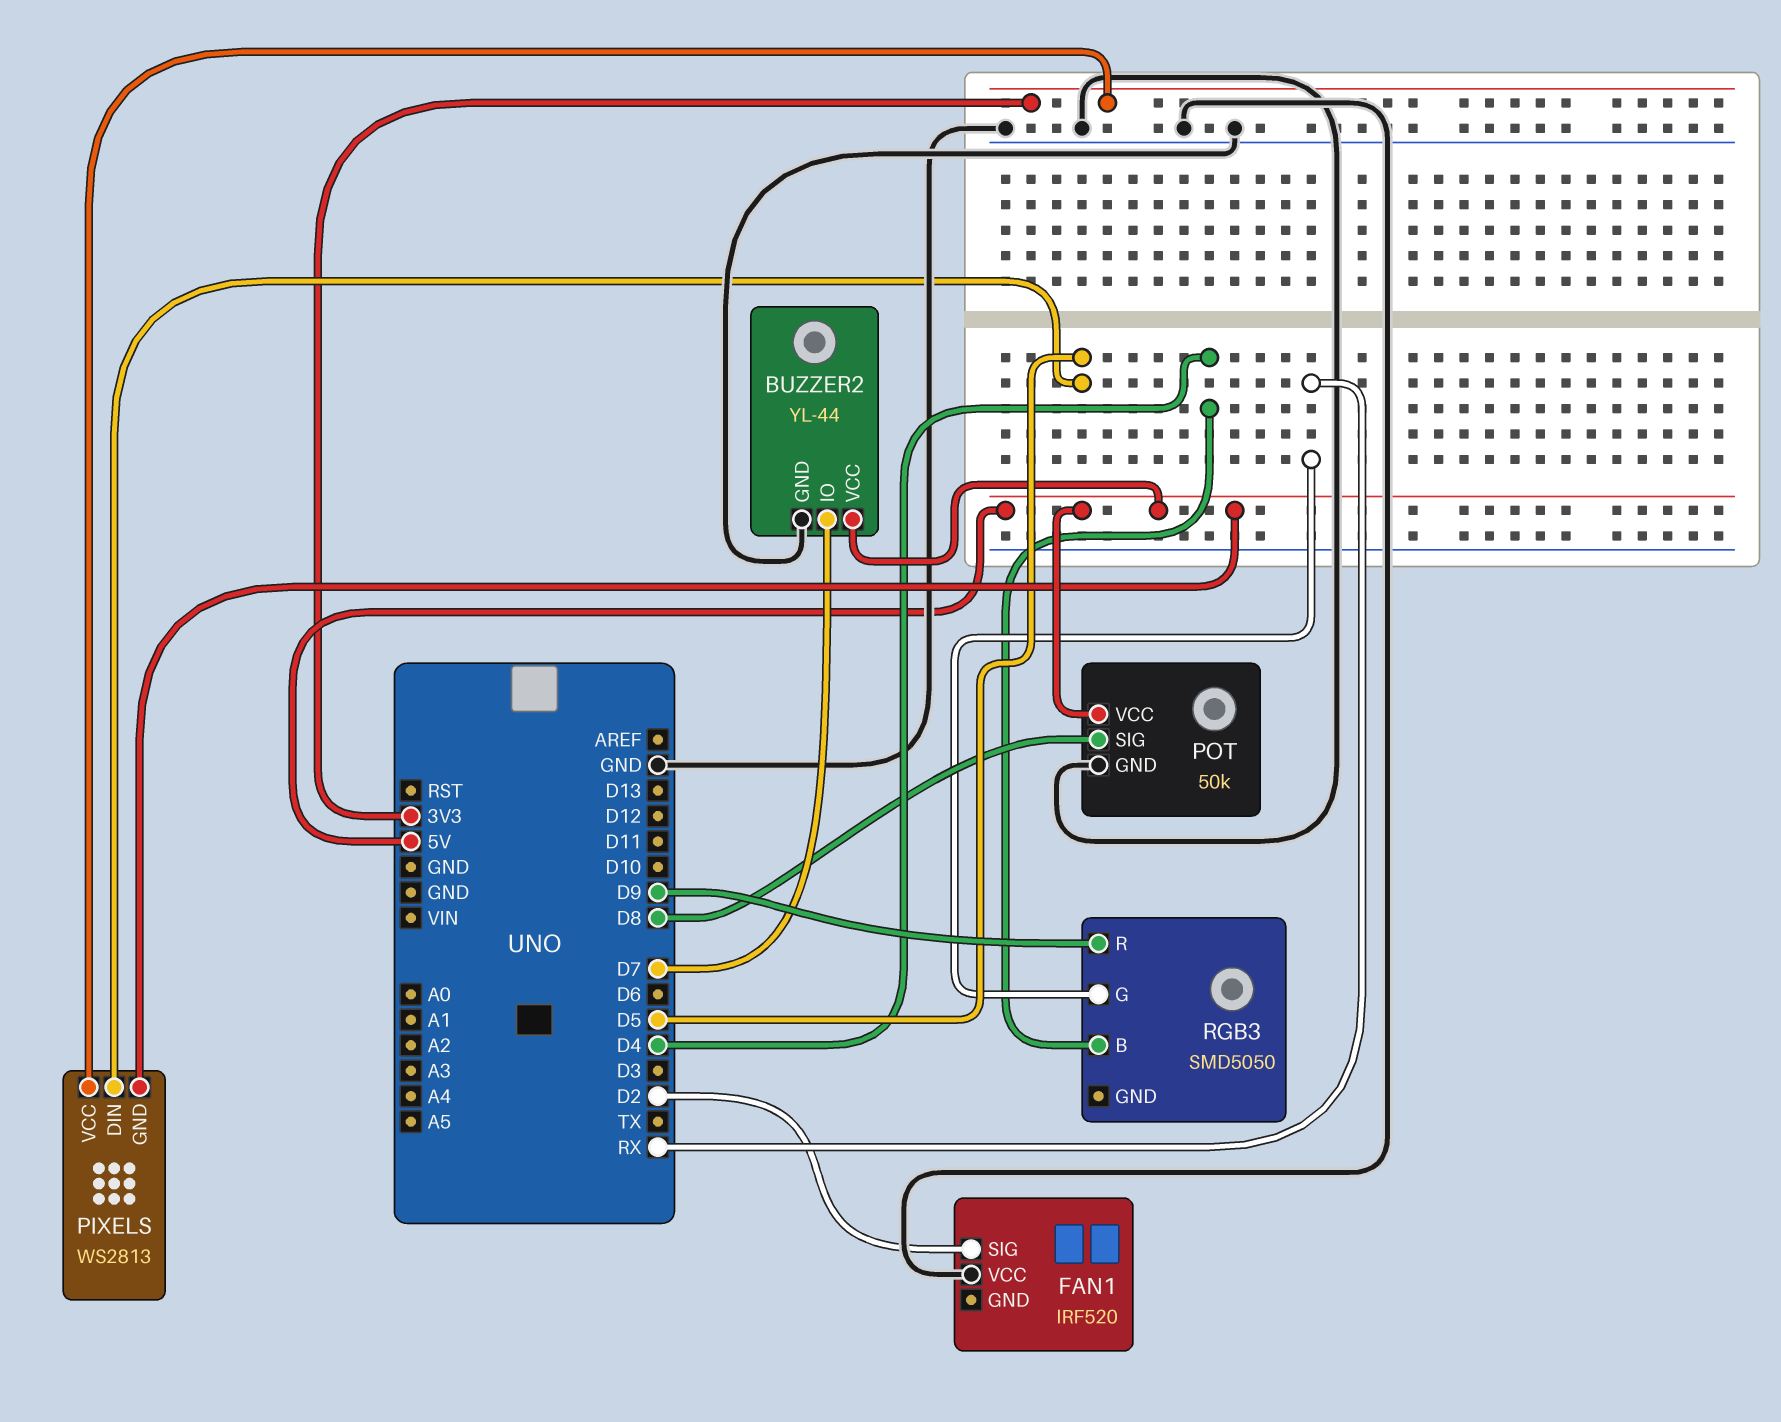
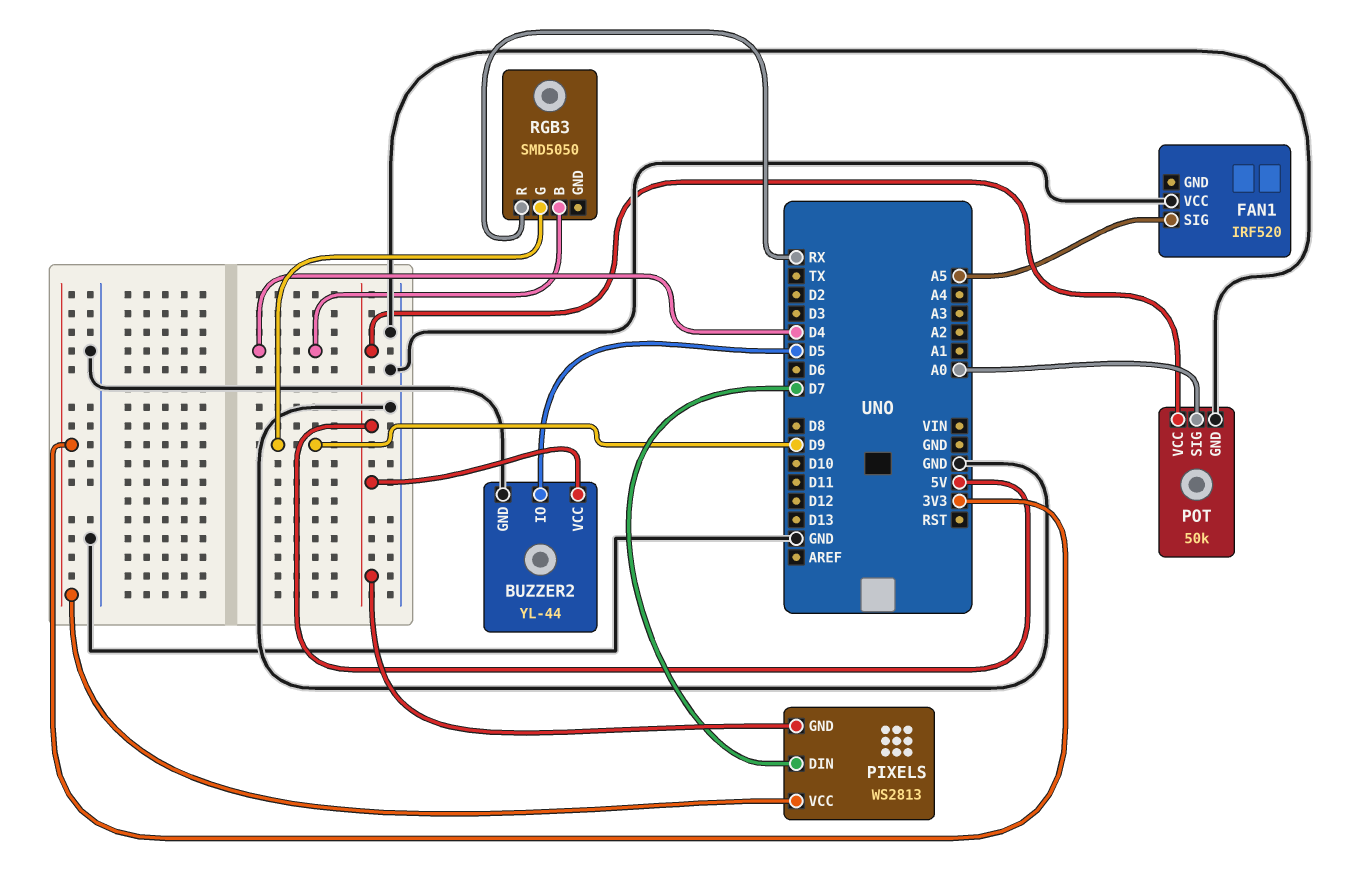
BUZZER2 pin IO: D7 -> D5
FAN1 pin SIG: D2 -> A5
PIXELS pin DIN: D5 -> D7
POT pin SIG: D8 -> A0
RGB3 pin G: RX -> D9
RGB3 pin R: D9 -> RX

